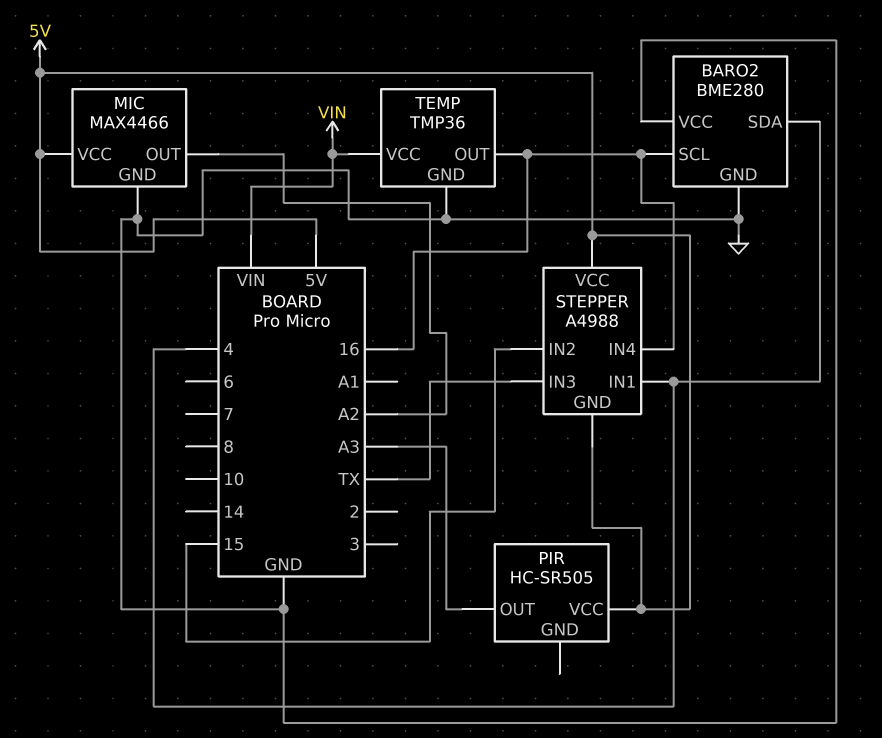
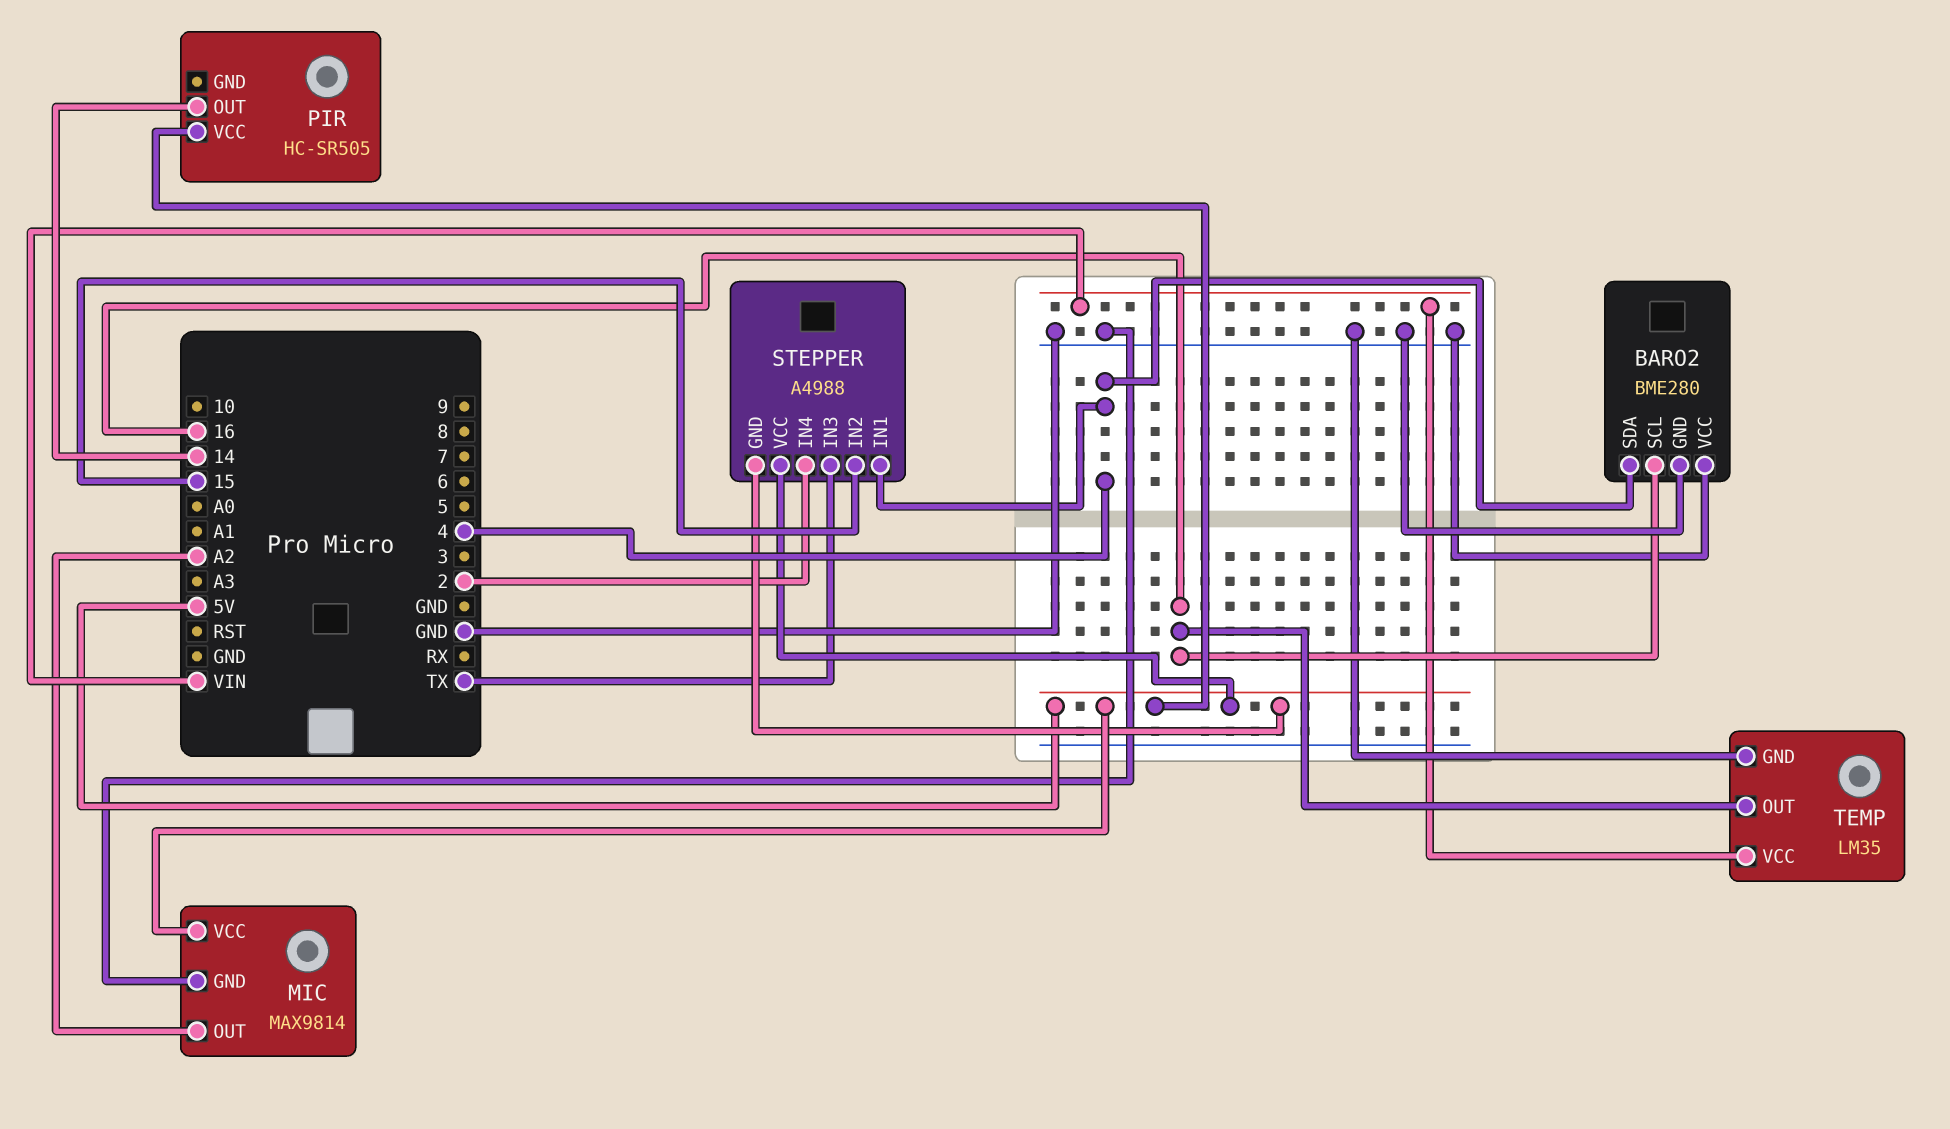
MIC: MAX4466 -> MAX9814
PIR pin OUT: A3 -> 14
STEPPER pin IN4: 16 -> 2
TEMP: TMP36 -> LM35

